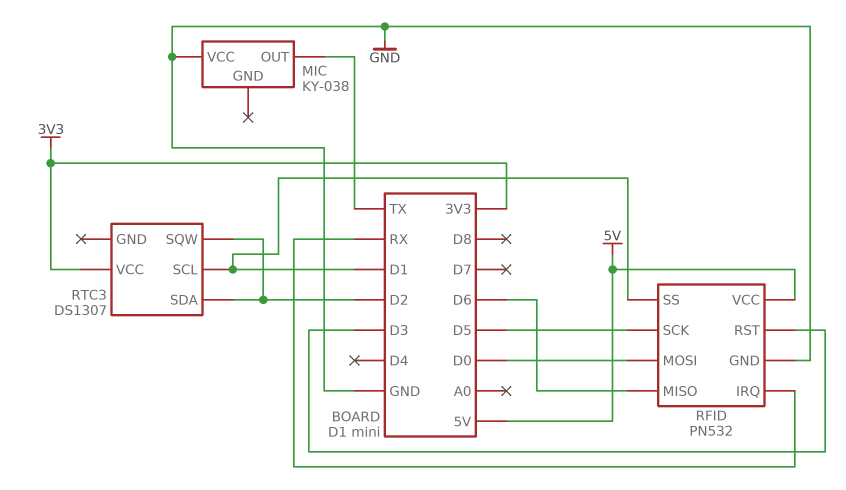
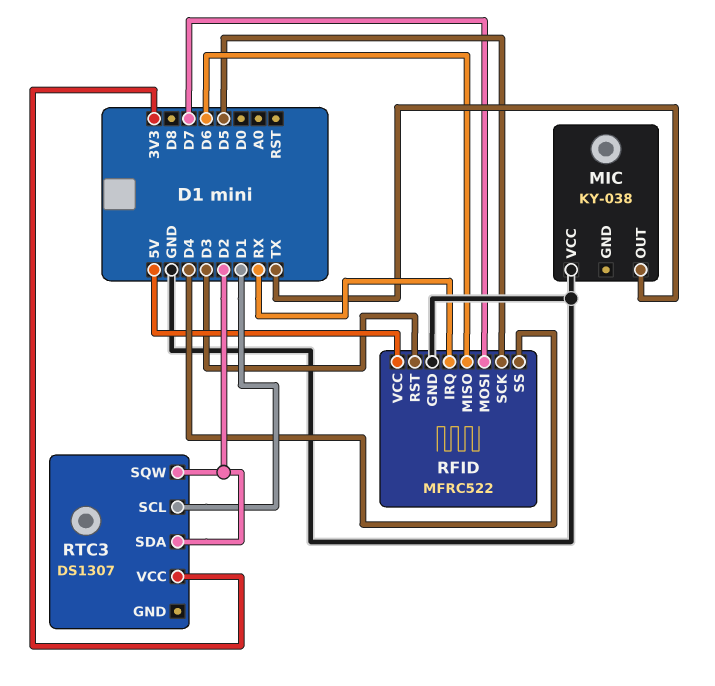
RFID: PN532 -> MFRC522
RFID pin MOSI: D0 -> D7
RFID pin SS: D1 -> D4

